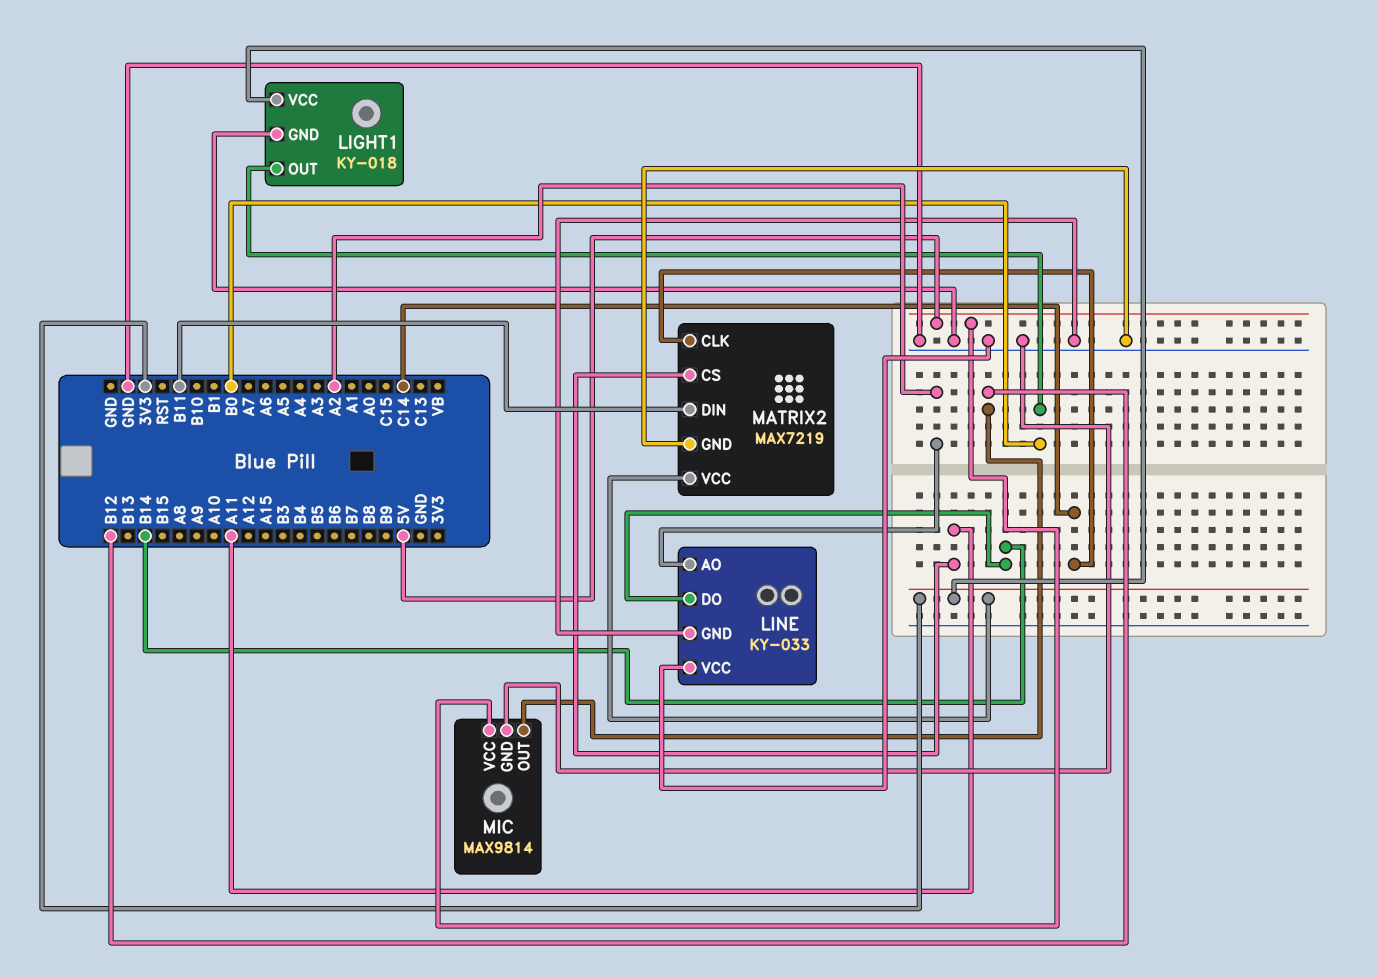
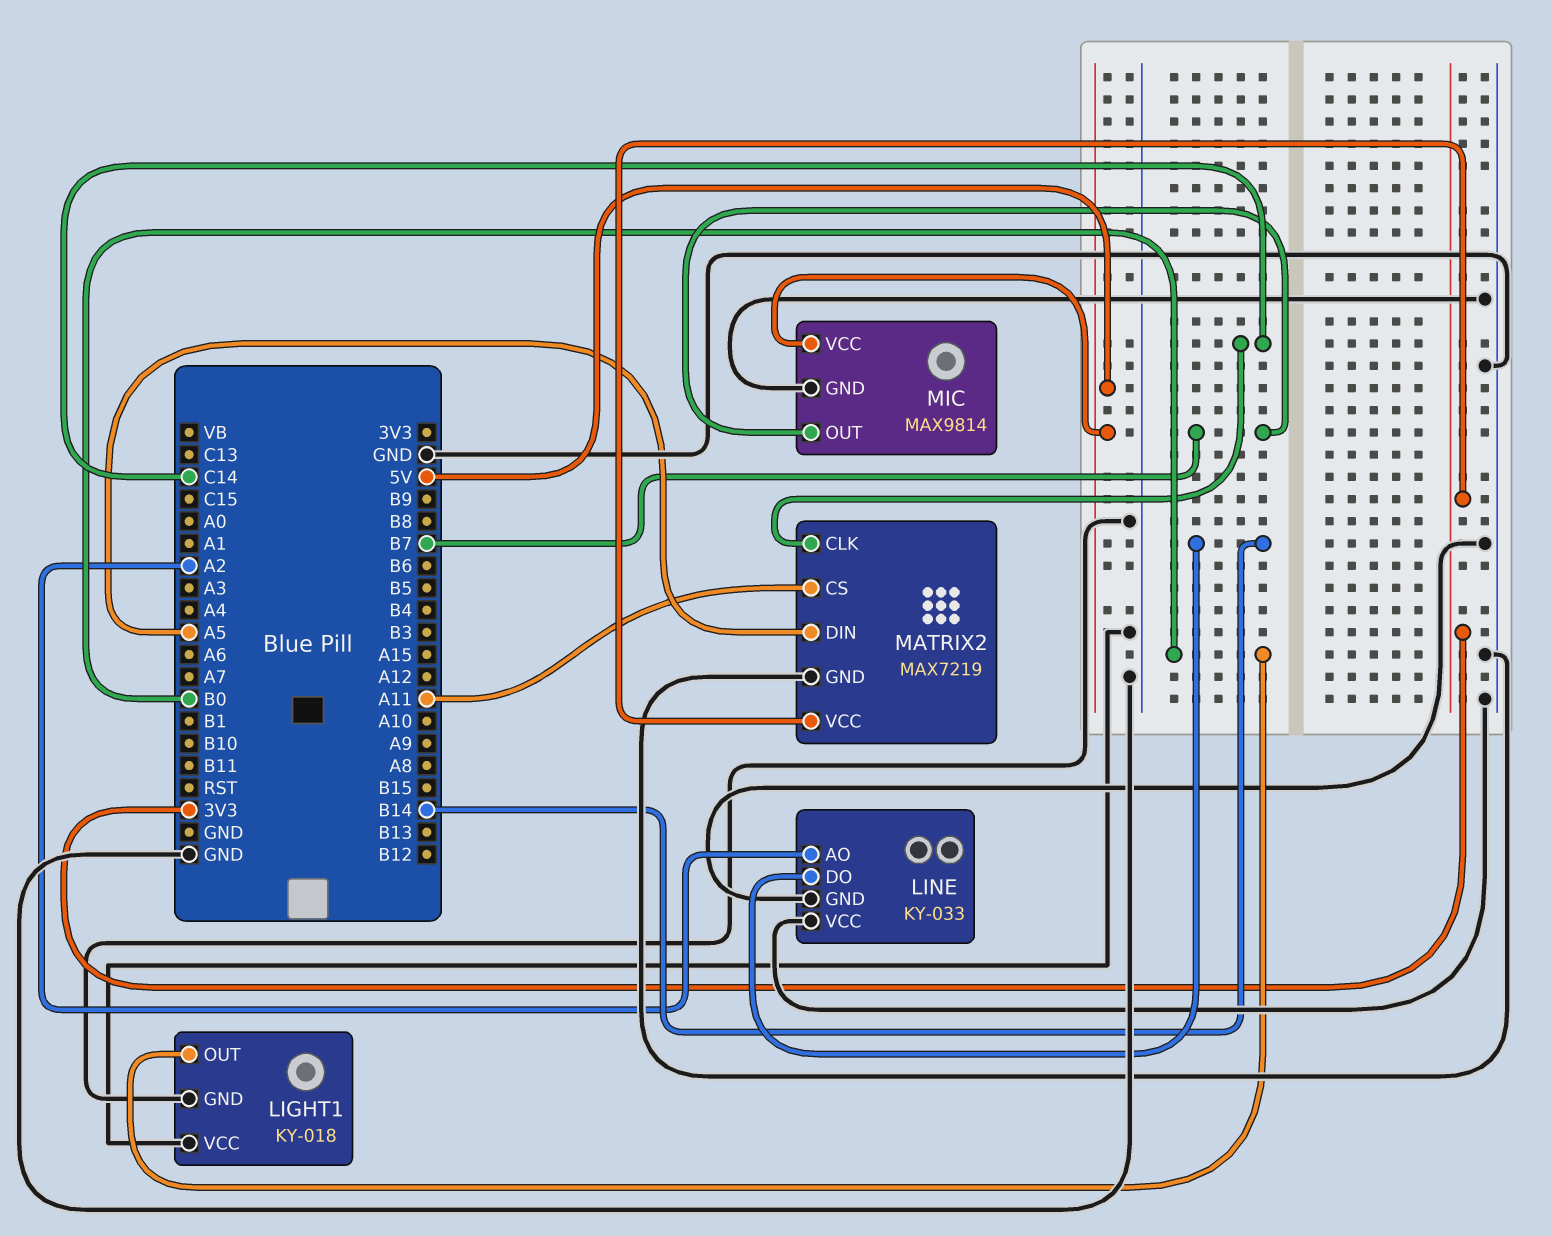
LIGHT1 pin VCC: 3V3 -> GND
MATRIX2 pin DIN: B11 -> A5
MIC pin OUT: B12 -> B7

